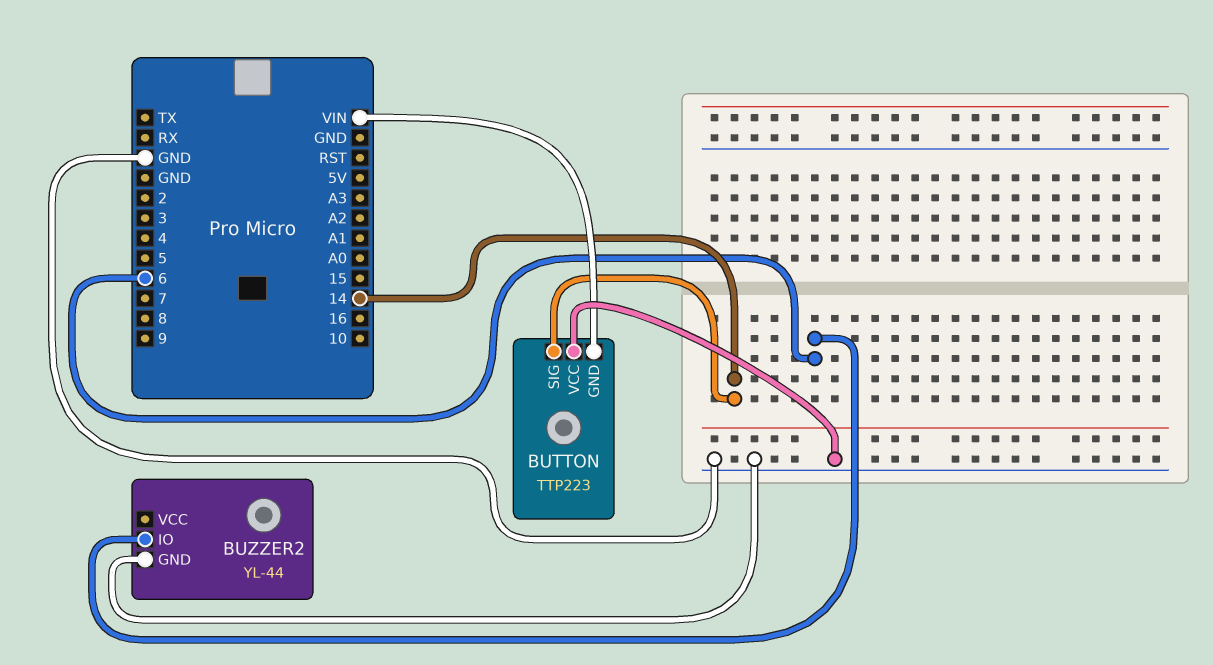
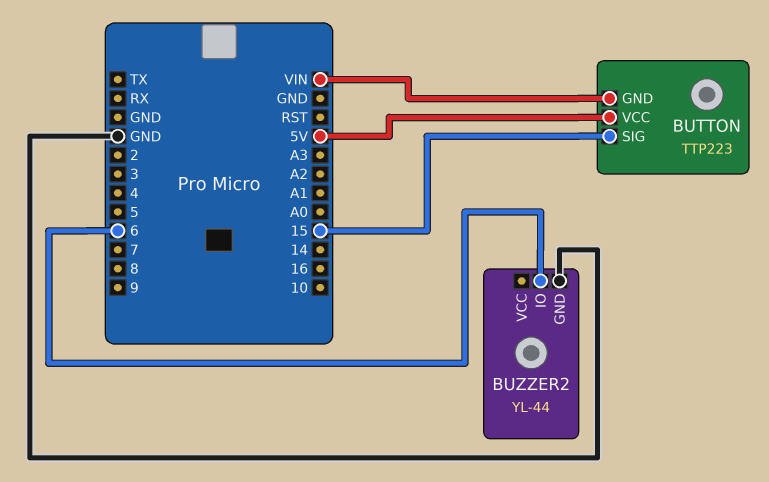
BUTTON pin SIG: 14 -> 15
BUTTON pin VCC: GND -> 5V

